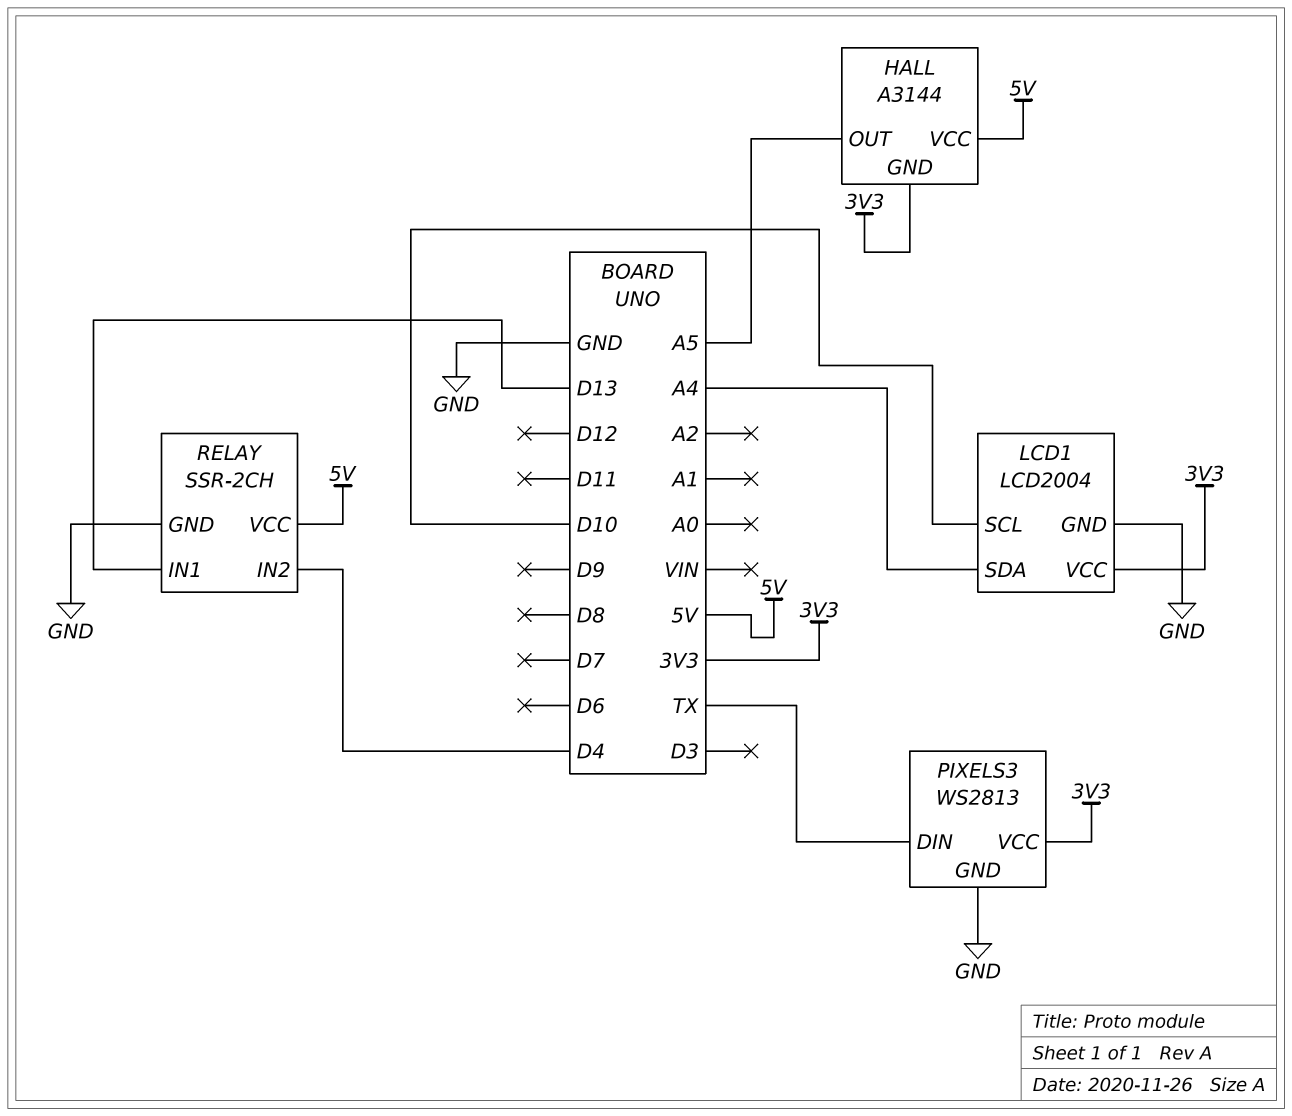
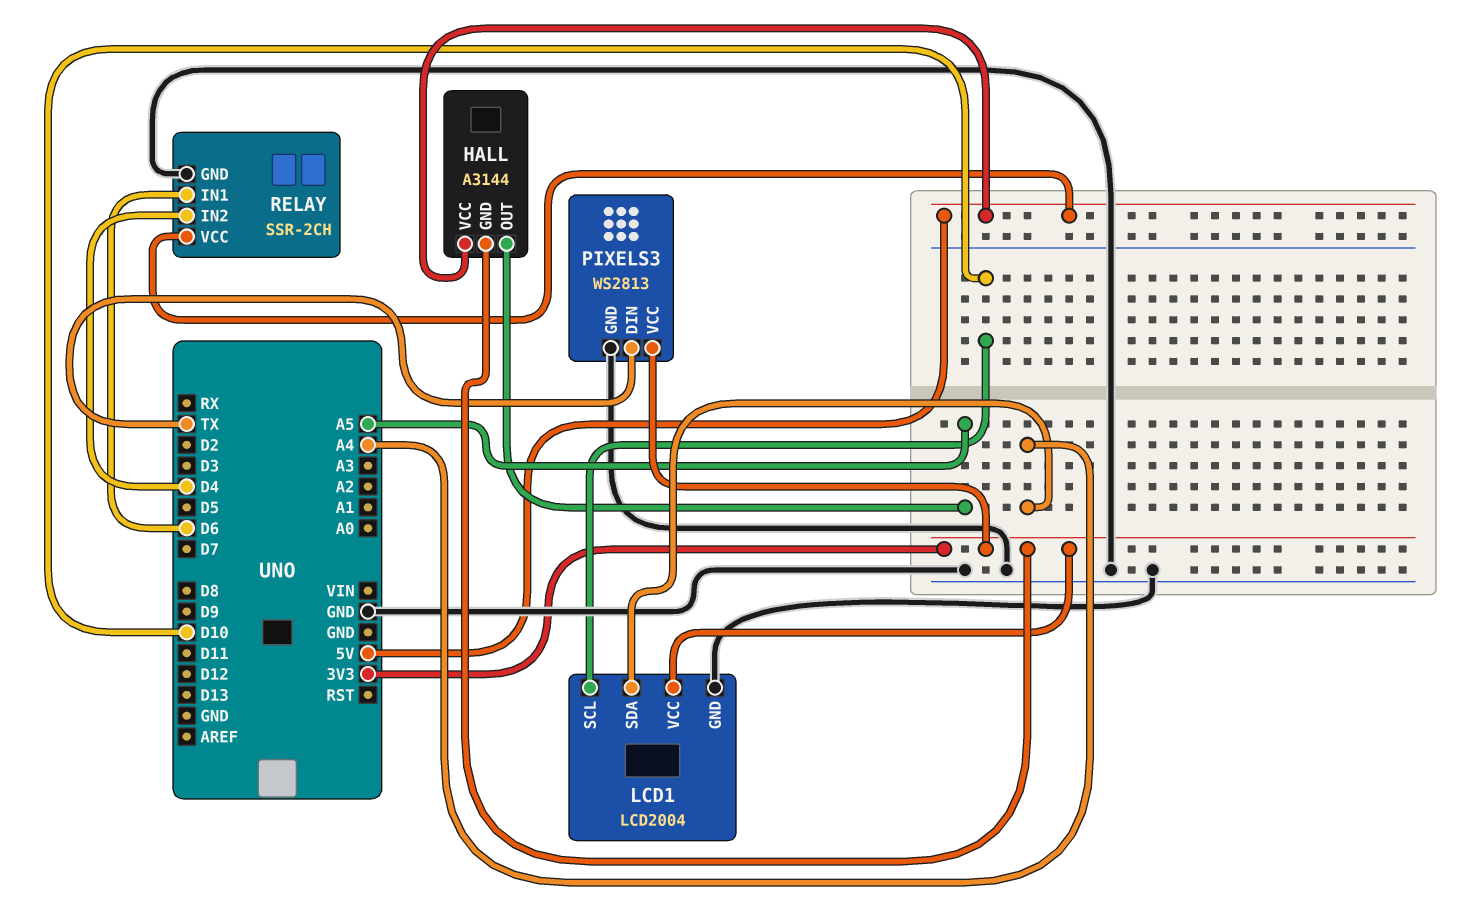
RELAY pin IN1: D13 -> D6

